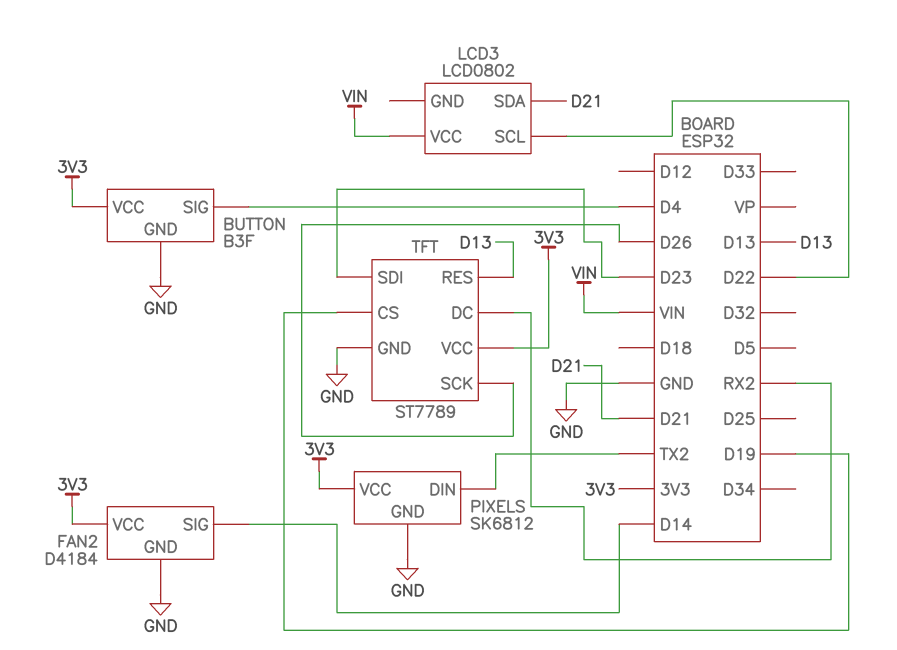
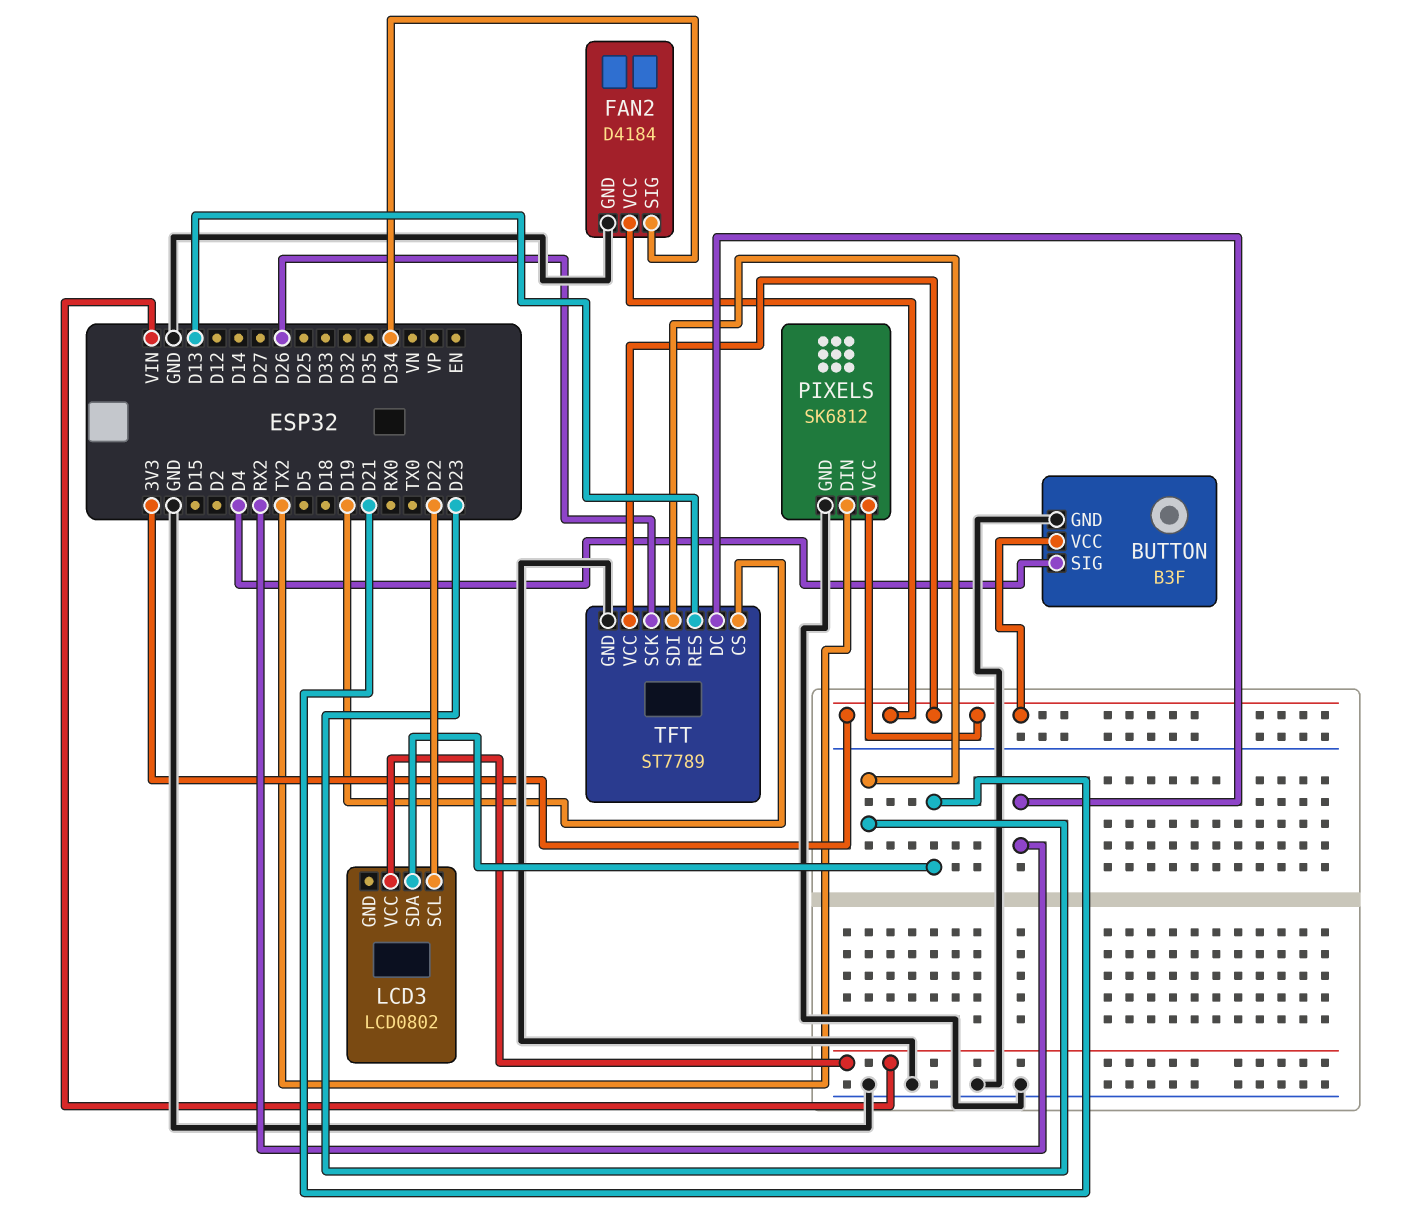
FAN2 pin SIG: D14 -> D34

